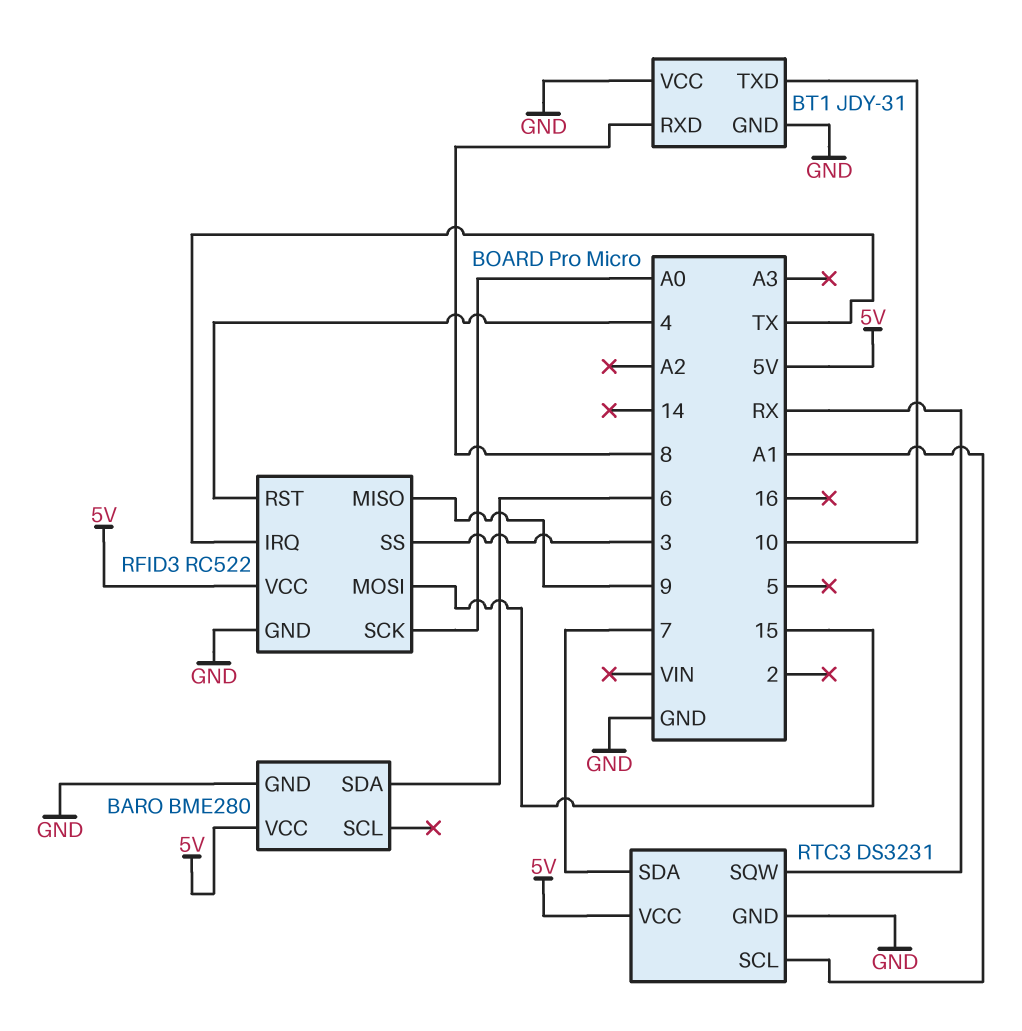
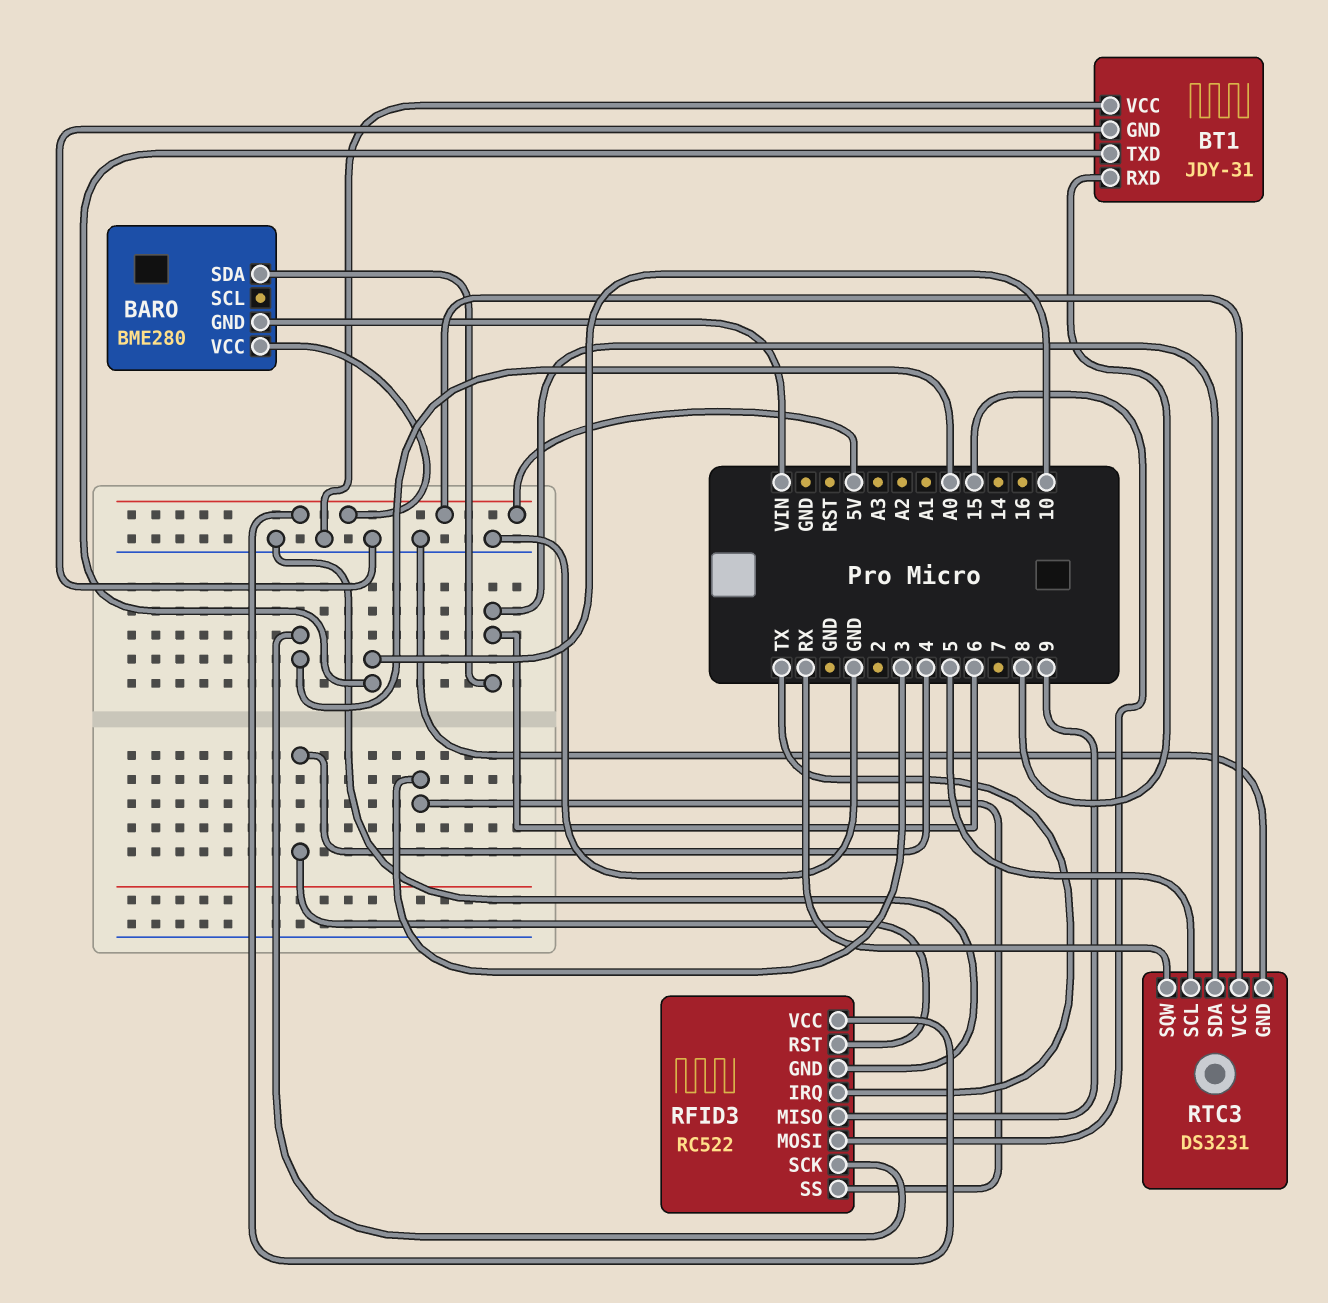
BARO pin GND: GND -> VIN
RTC3 pin SCL: A1 -> 5
RTC3 pin SDA: 7 -> 6

